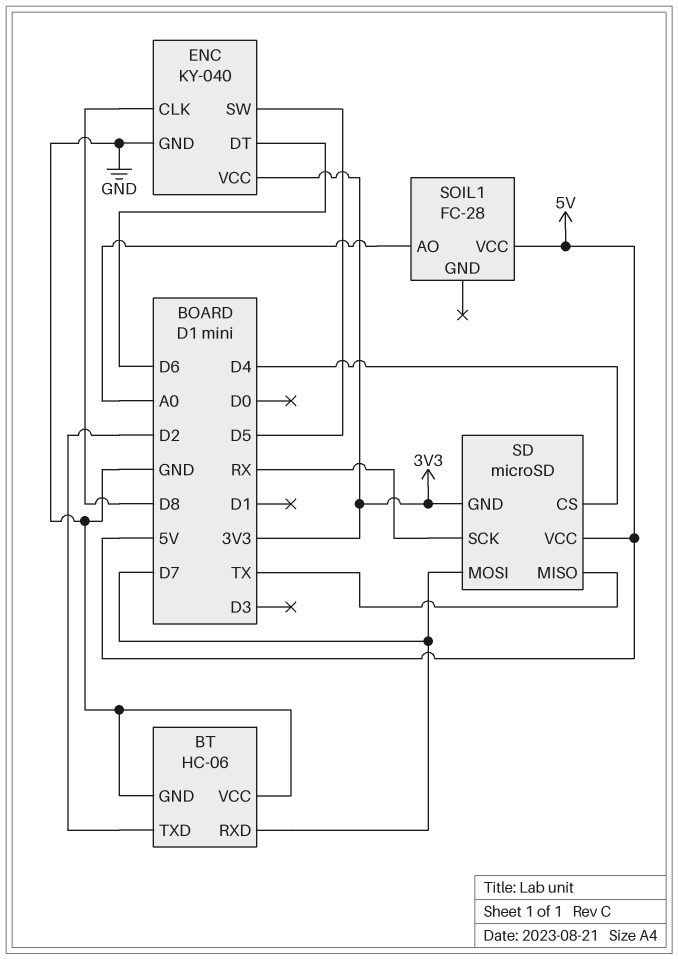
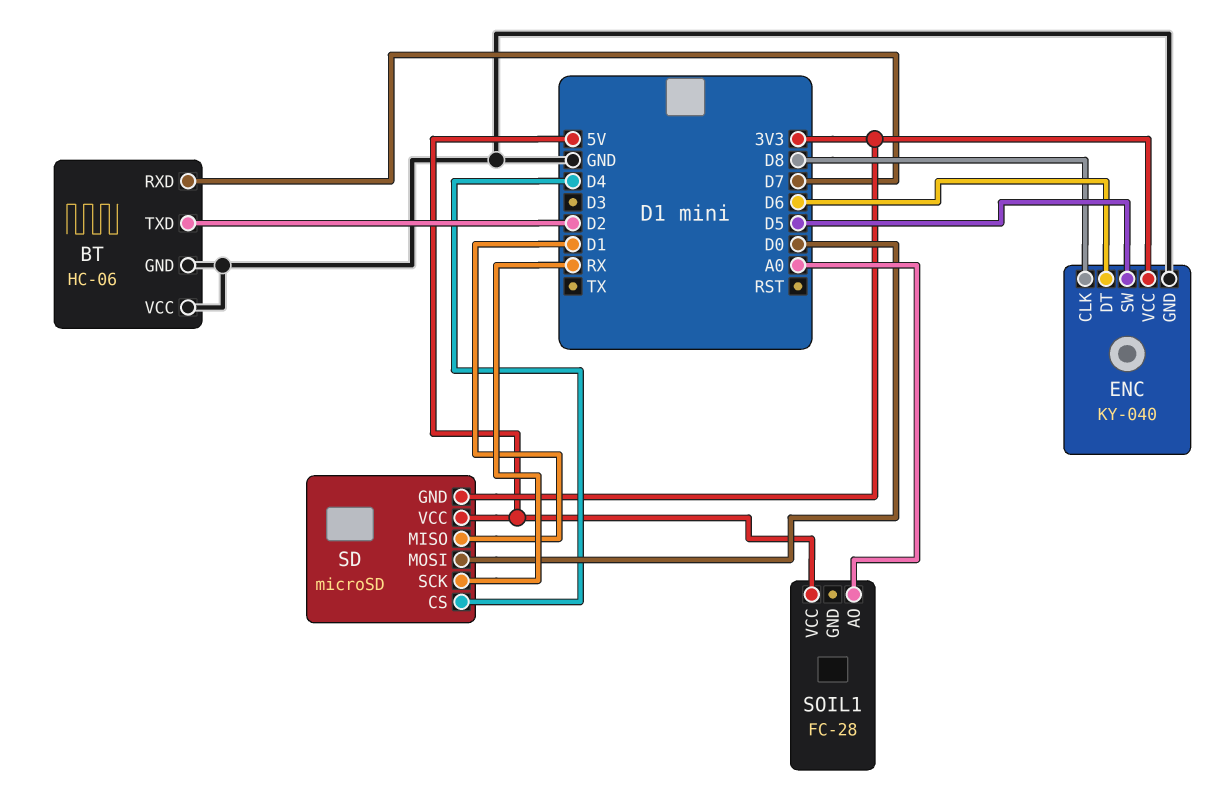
SD pin MISO: TX -> D1
SD pin MOSI: D7 -> D0

